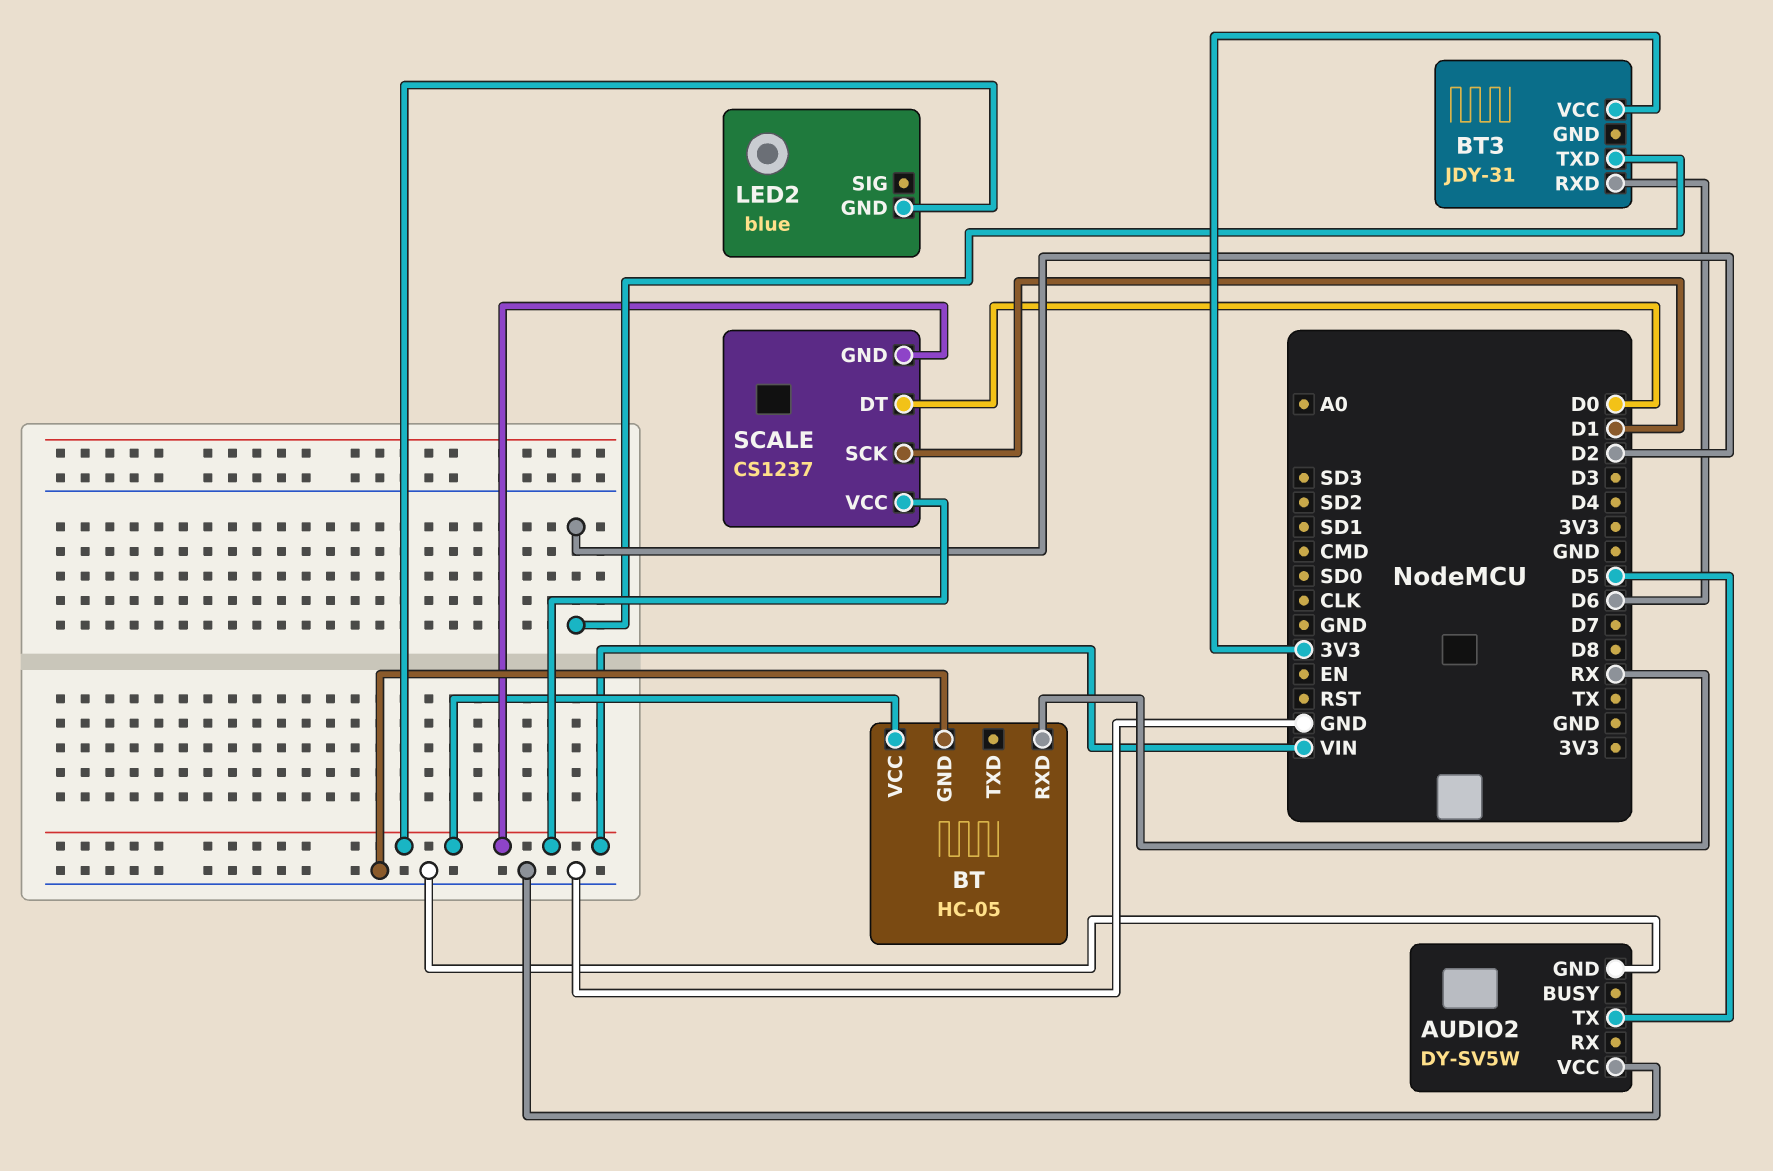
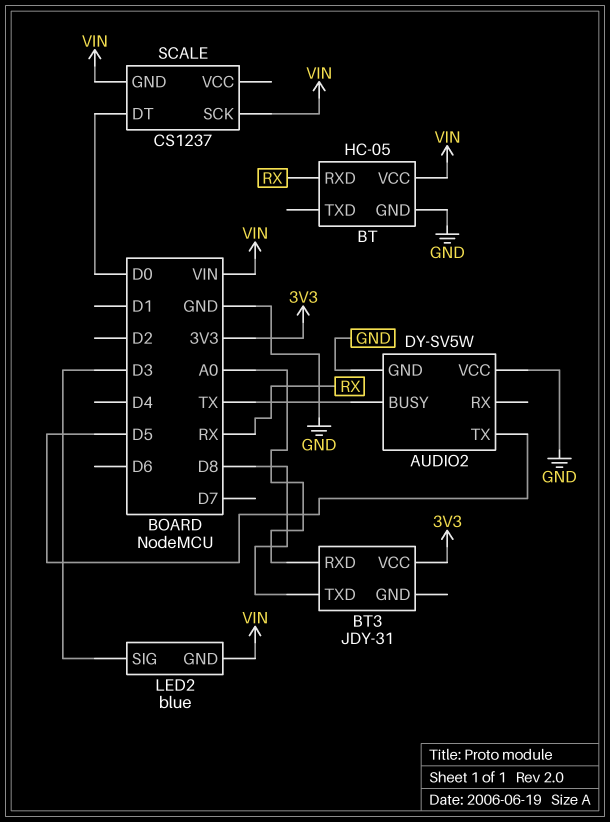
AUDIO2 pin BUSY: none -> TX
BT3 pin RXD: D6 -> A0
BT3 pin TXD: D2 -> D8
LED2 pin SIG: none -> D3
SCALE pin SCK: D1 -> VIN
SCALE pin VCC: VIN -> none

